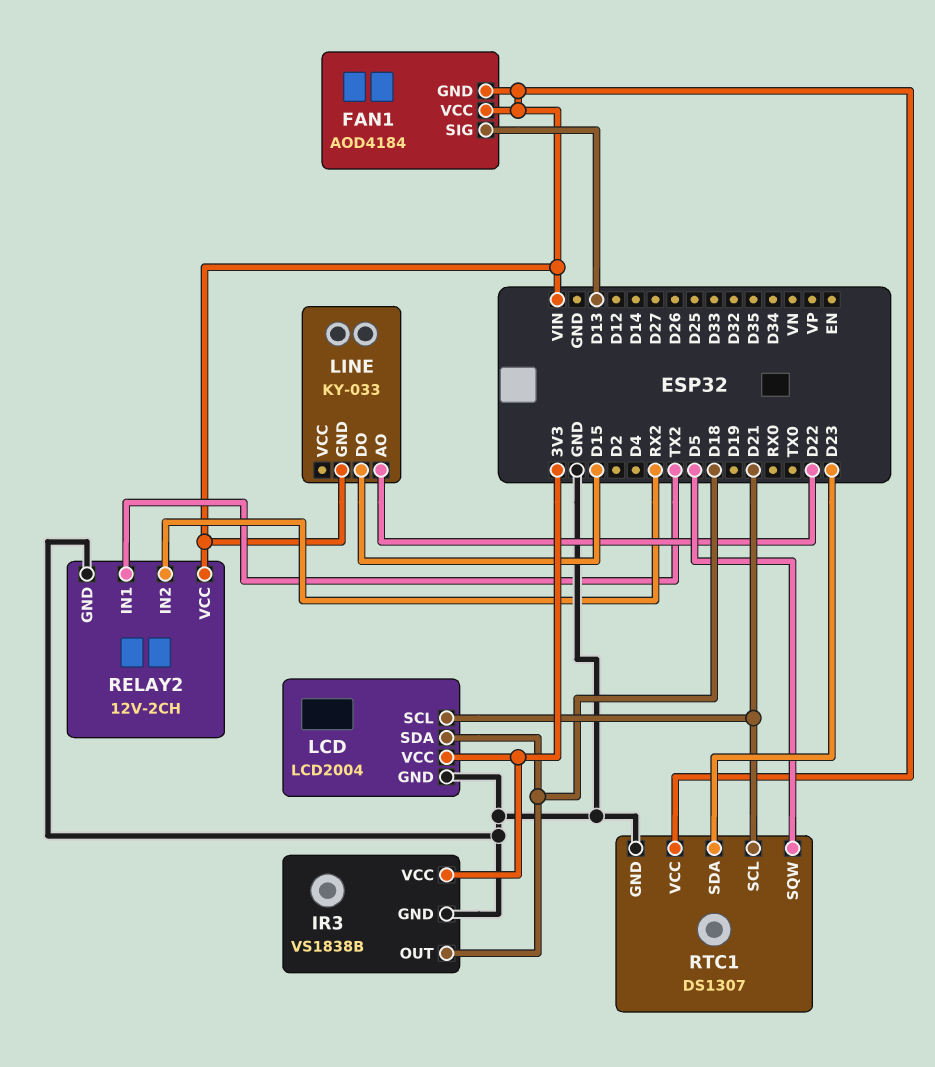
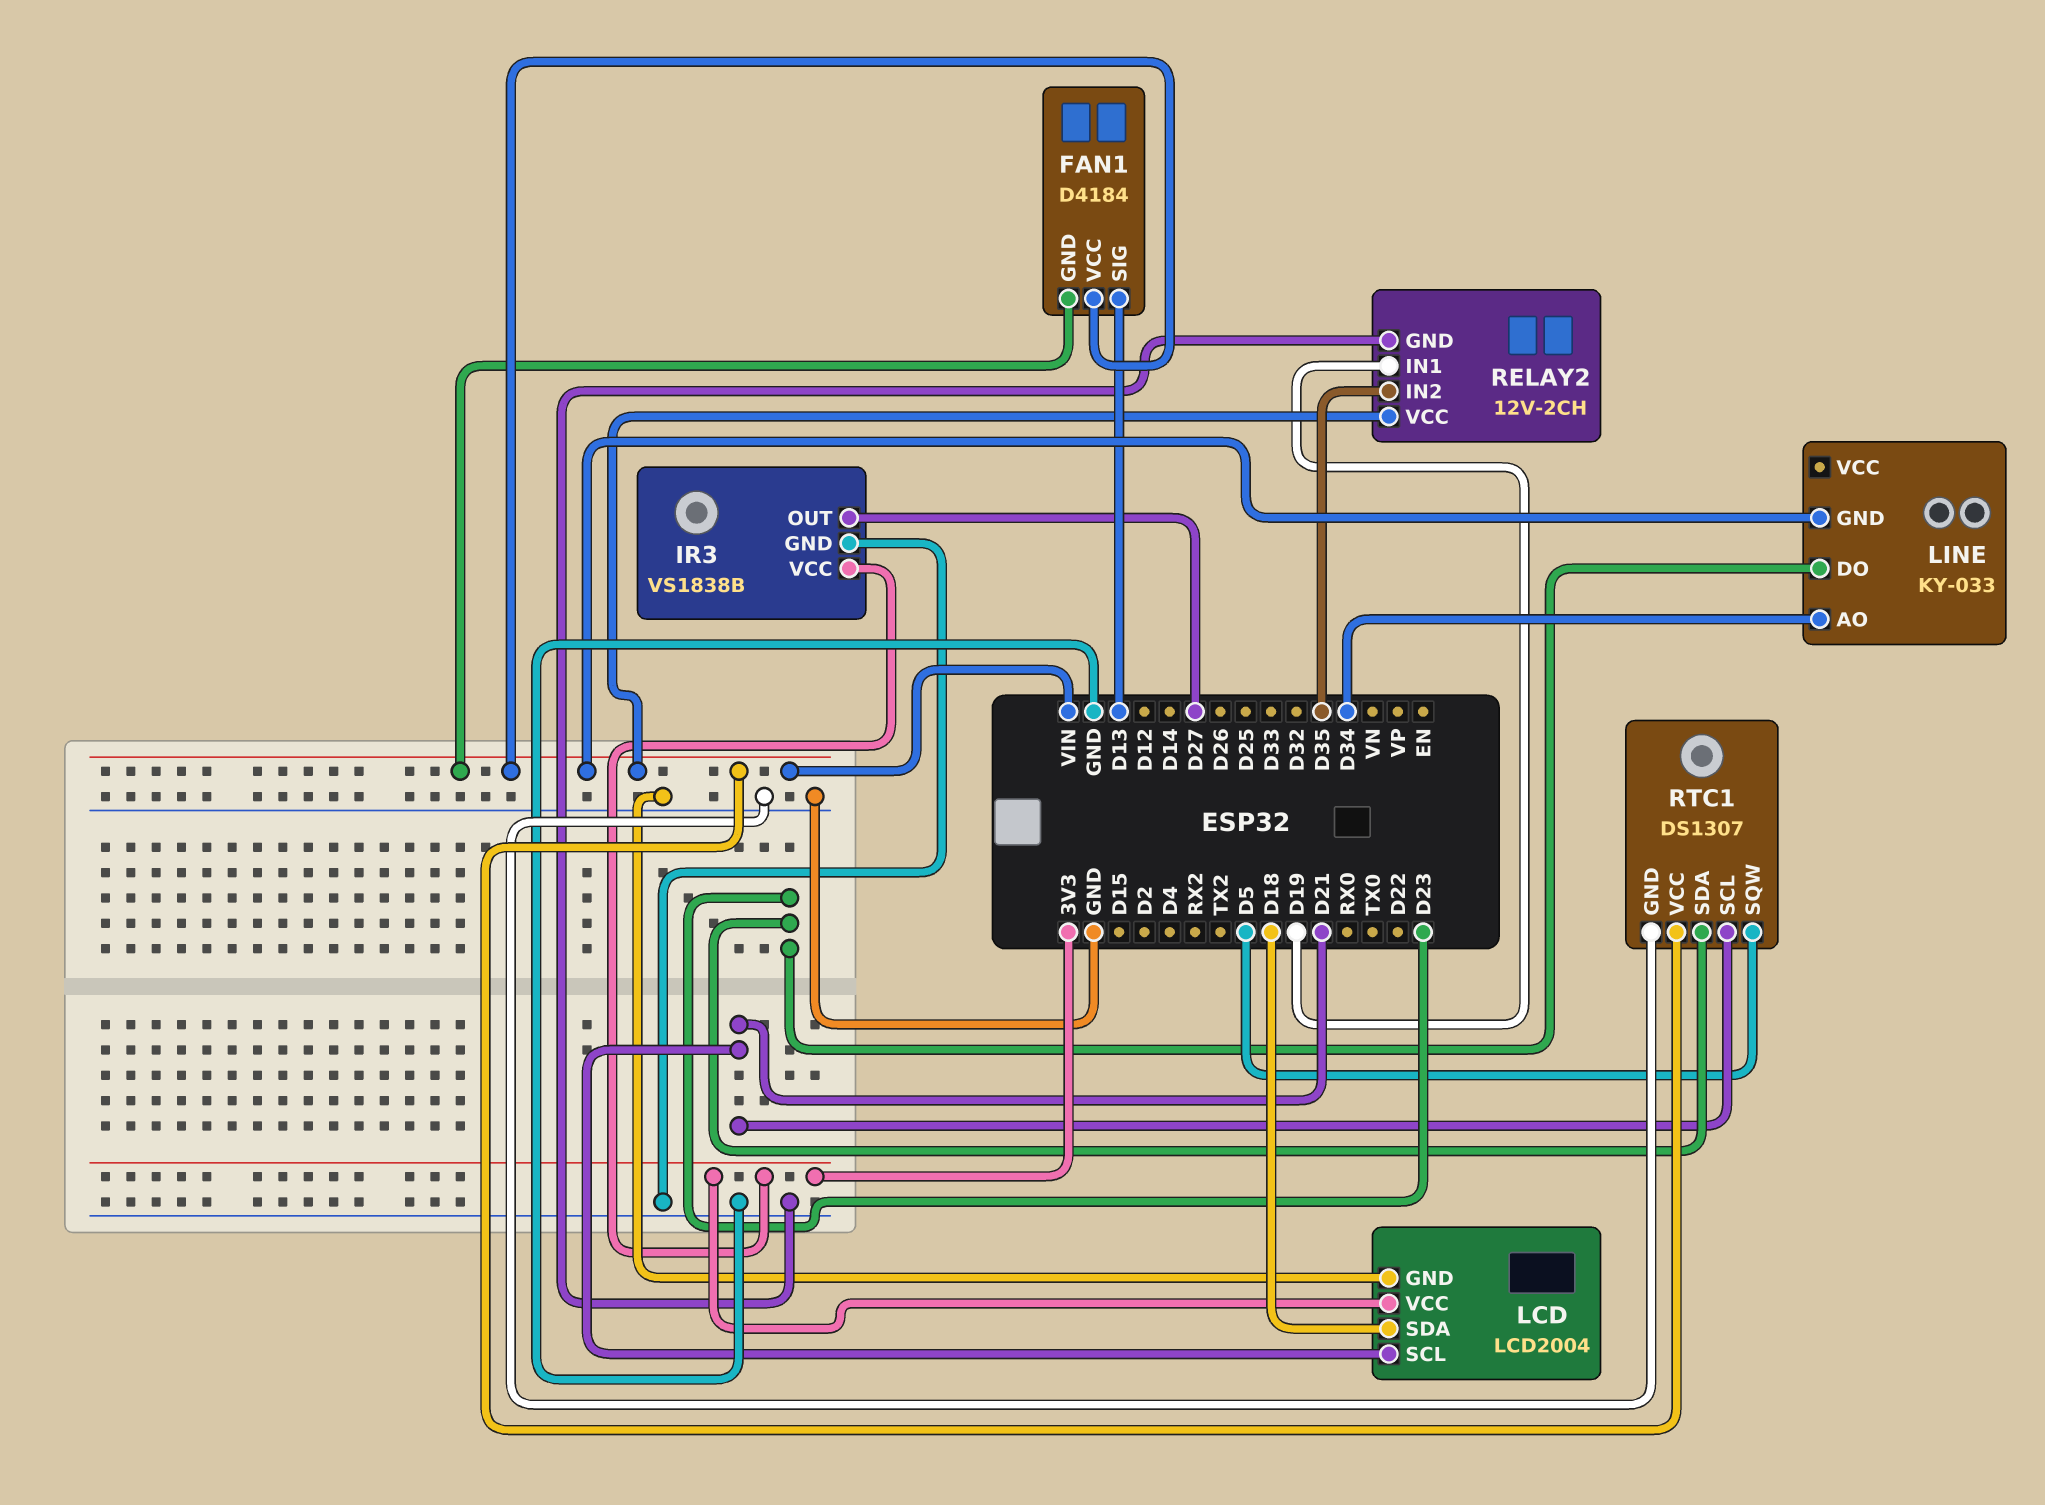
FAN1: AOD4184 -> D4184
IR3 pin OUT: D18 -> D27
LINE pin AO: D22 -> D34
LINE pin DO: D15 -> D23
RELAY2 pin IN1: TX2 -> D19
RELAY2 pin IN2: RX2 -> D35

